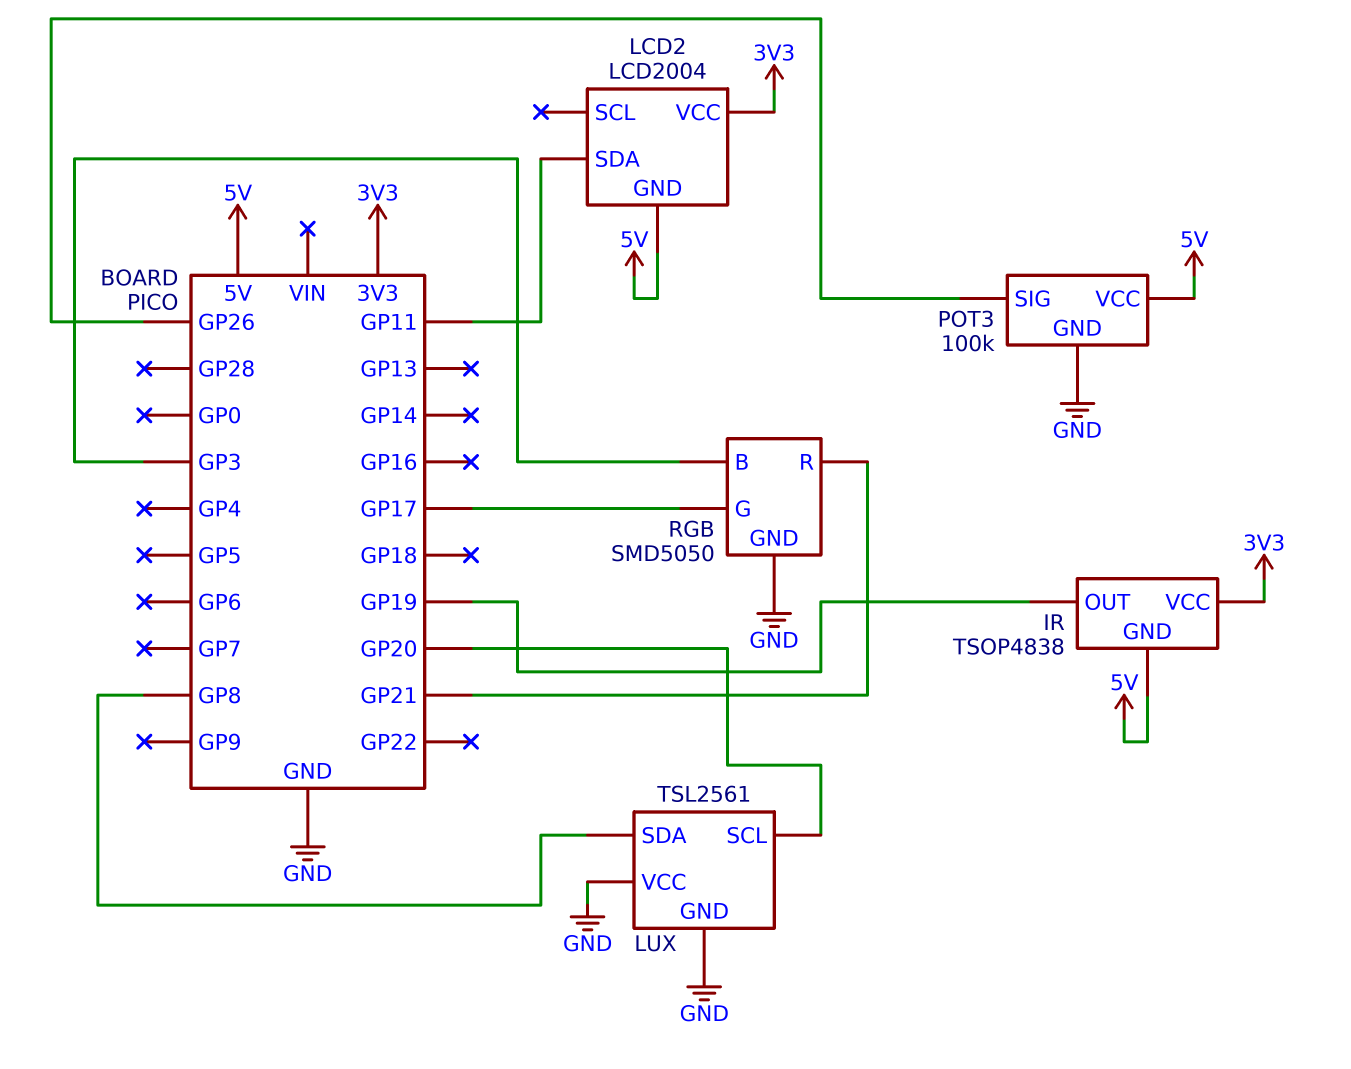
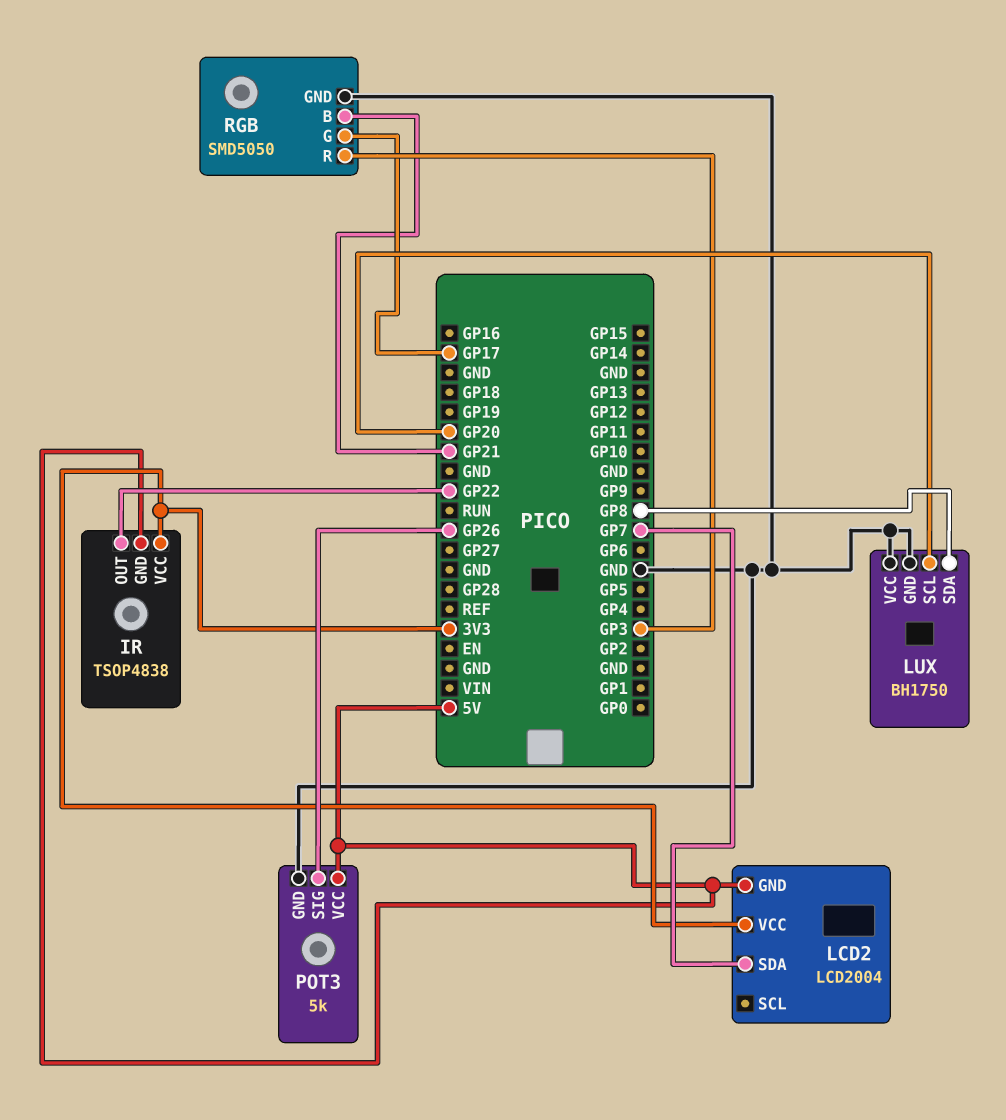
IR pin OUT: GP19 -> GP22
LCD2 pin SDA: GP11 -> GP7
LUX: TSL2561 -> BH1750
POT3: 100k -> 5k
RGB pin B: GP3 -> GP21
RGB pin R: GP21 -> GP3

